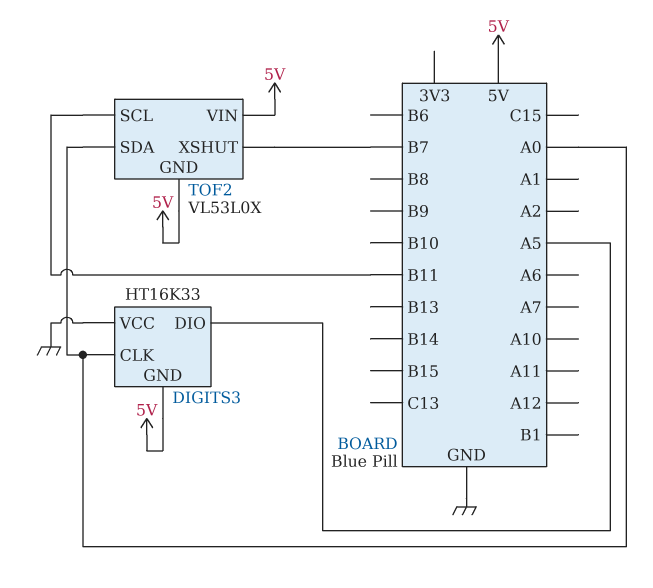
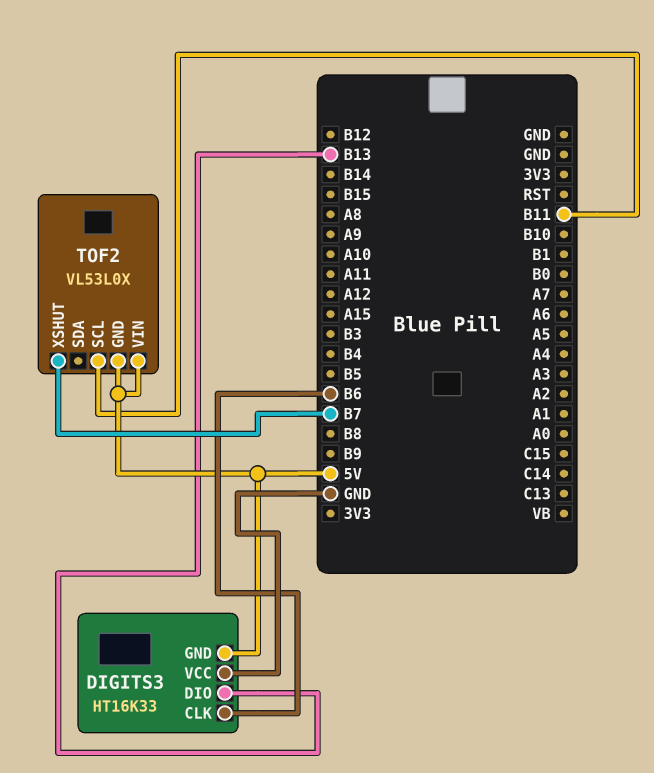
DIGITS3 pin CLK: A0 -> B6
DIGITS3 pin DIO: A5 -> B13
TOF2 pin SDA: A0 -> none

